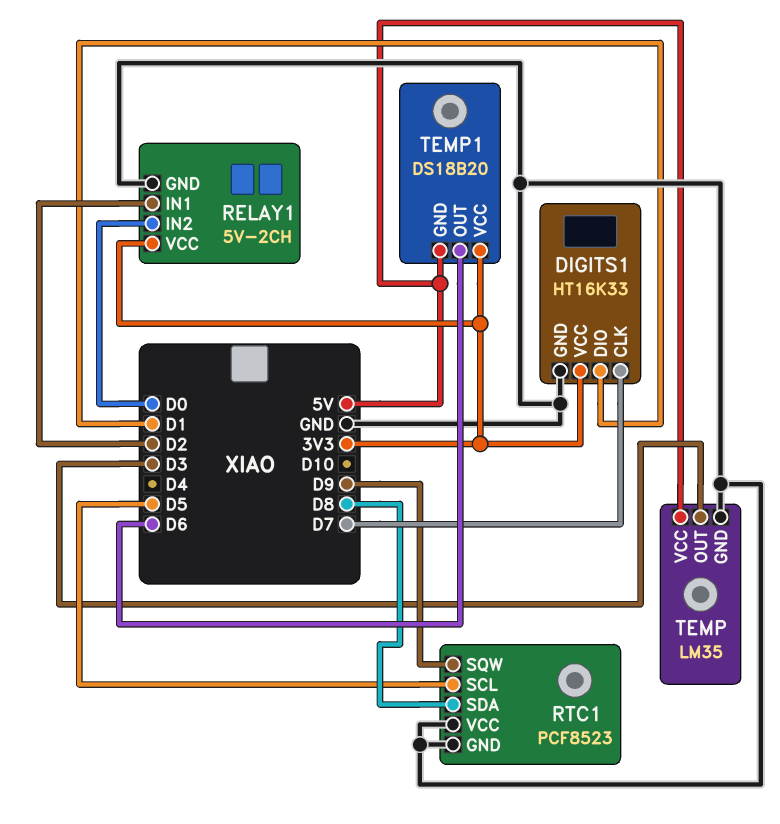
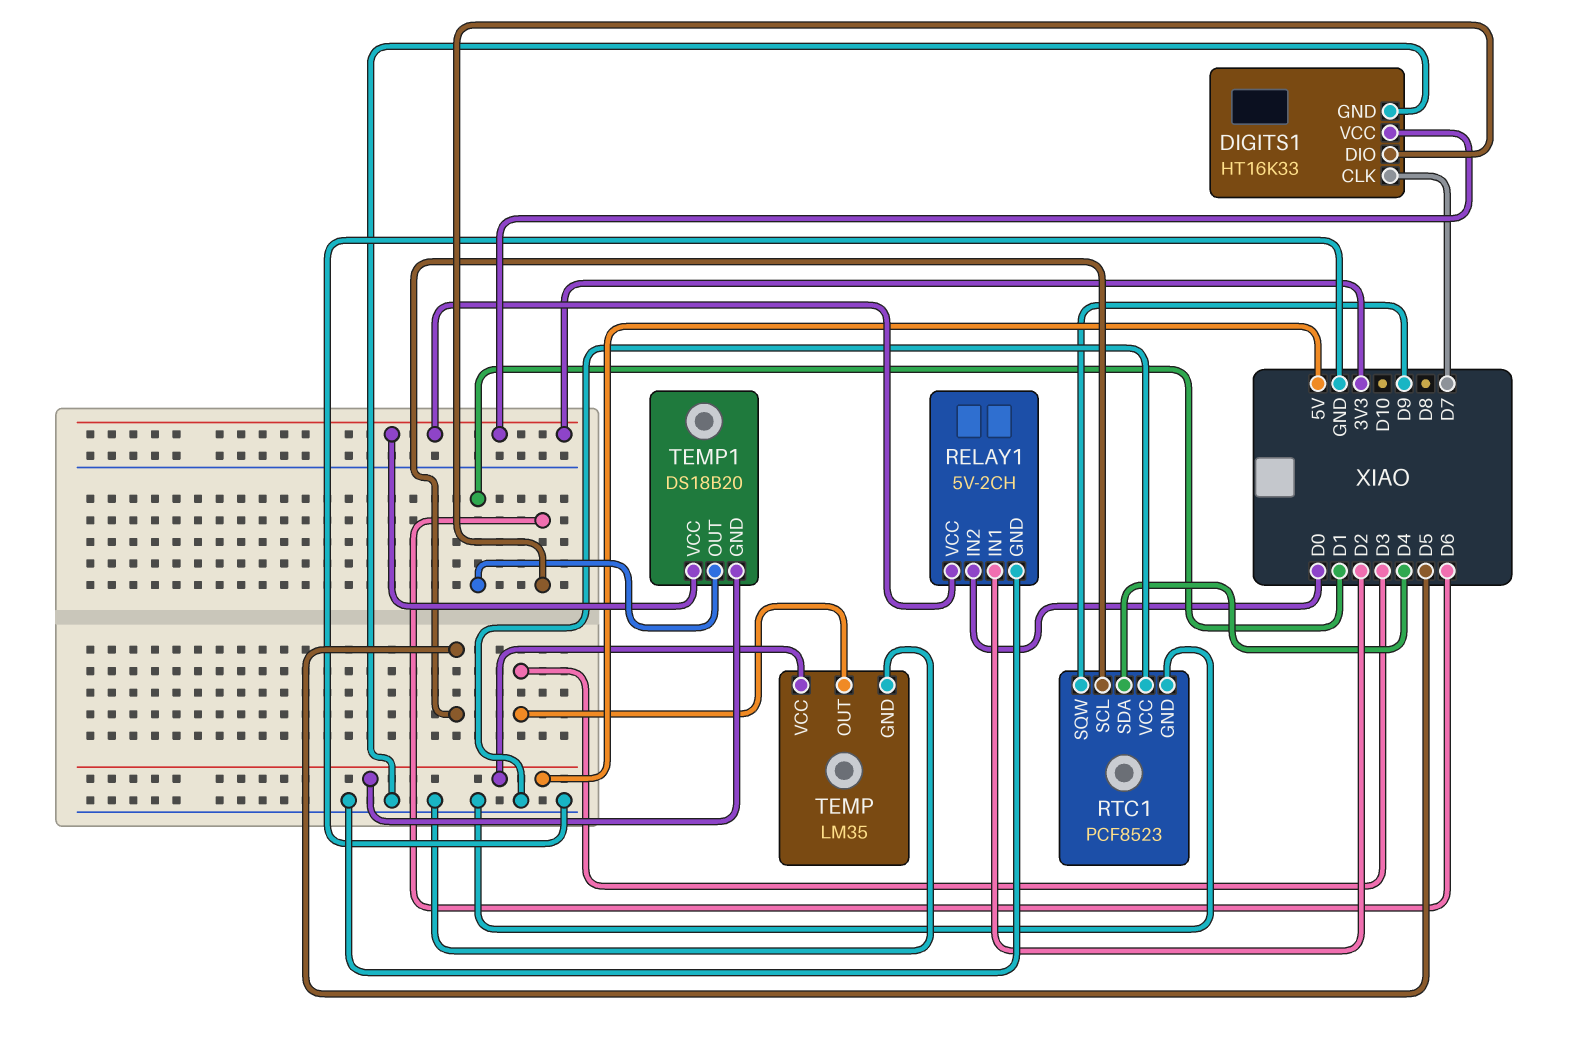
DIGITS1 pin DIO: D1 -> D6
RTC1 pin SDA: D8 -> D4
TEMP1 pin OUT: D6 -> D1

